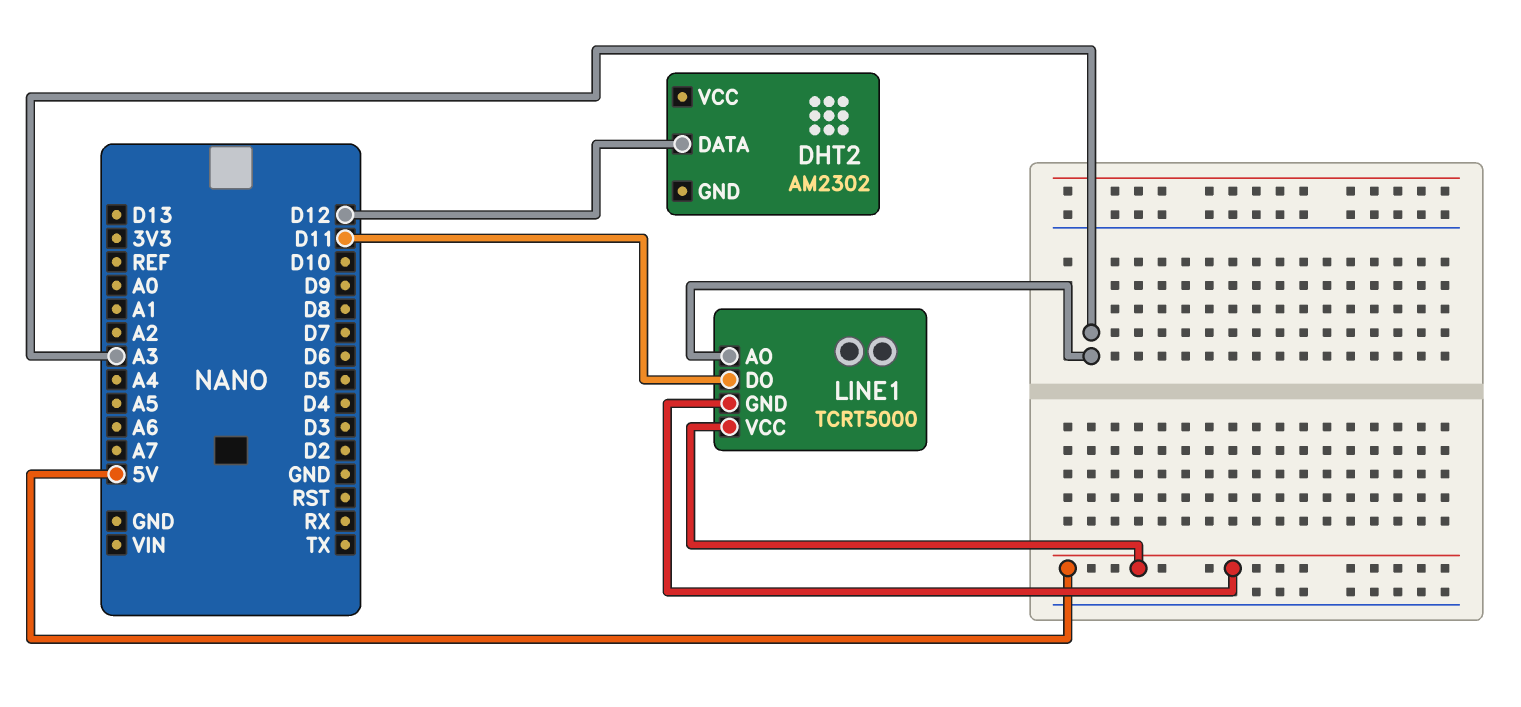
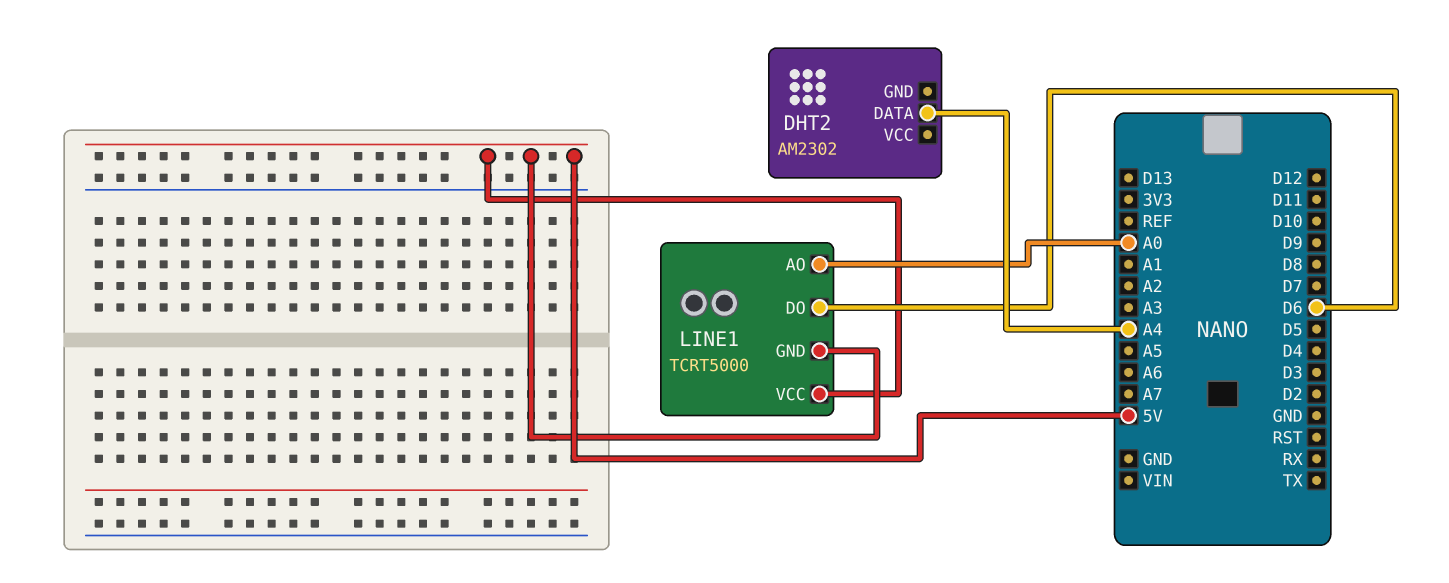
DHT2 pin DATA: D12 -> A4
LINE1 pin AO: A3 -> A0
LINE1 pin DO: D11 -> D6

